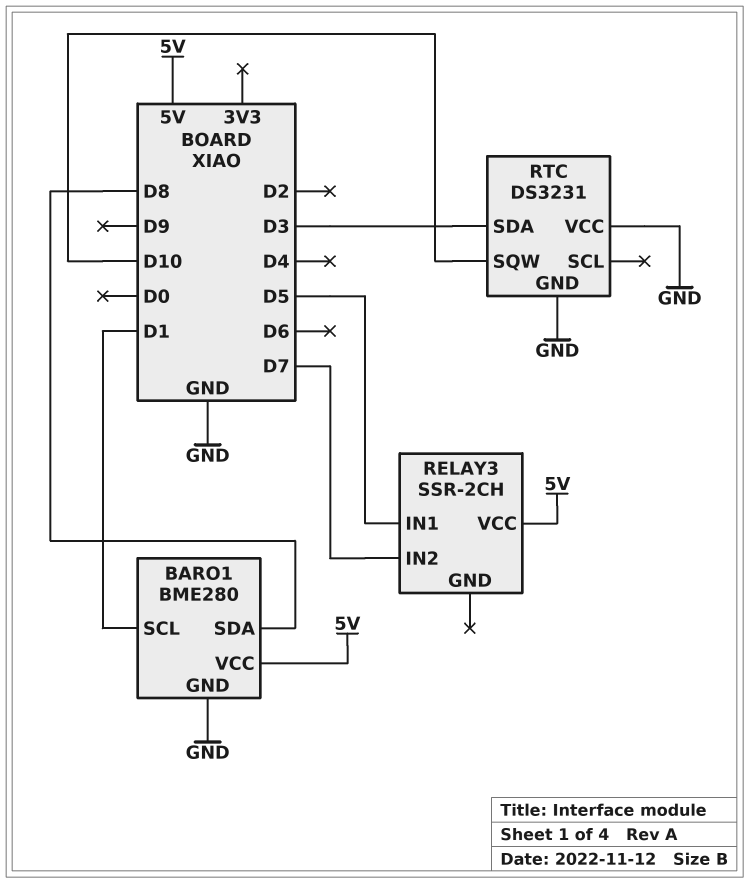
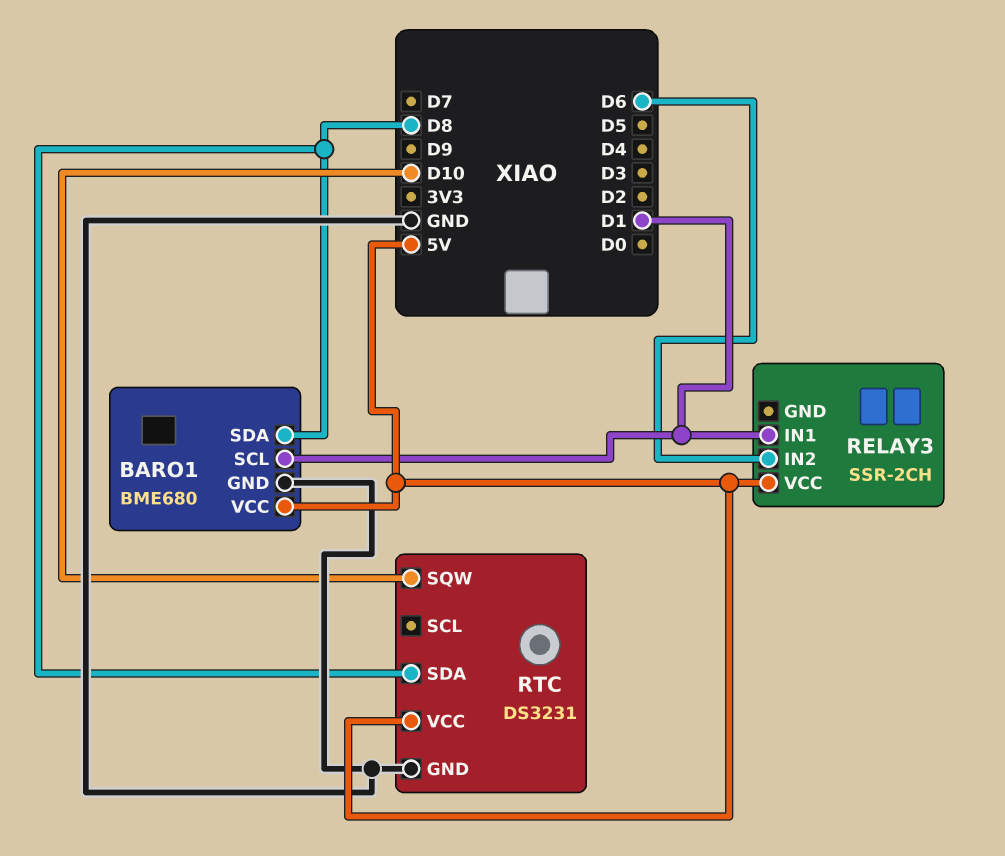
BARO1: BME280 -> BME680
RELAY3 pin IN1: D5 -> D1
RELAY3 pin IN2: D7 -> D6
RTC pin SDA: D3 -> D8
RTC pin VCC: GND -> 5V

